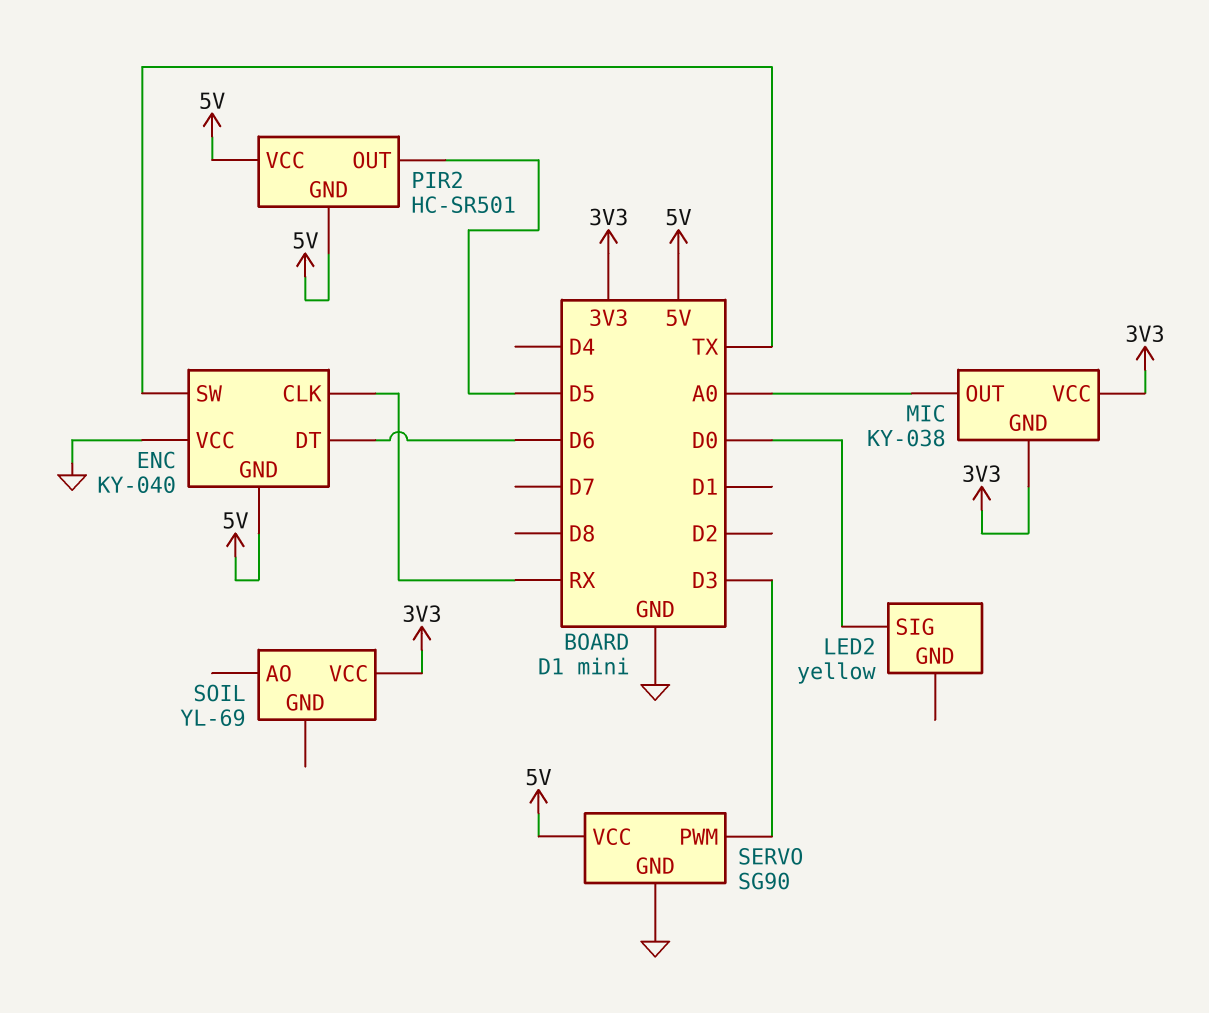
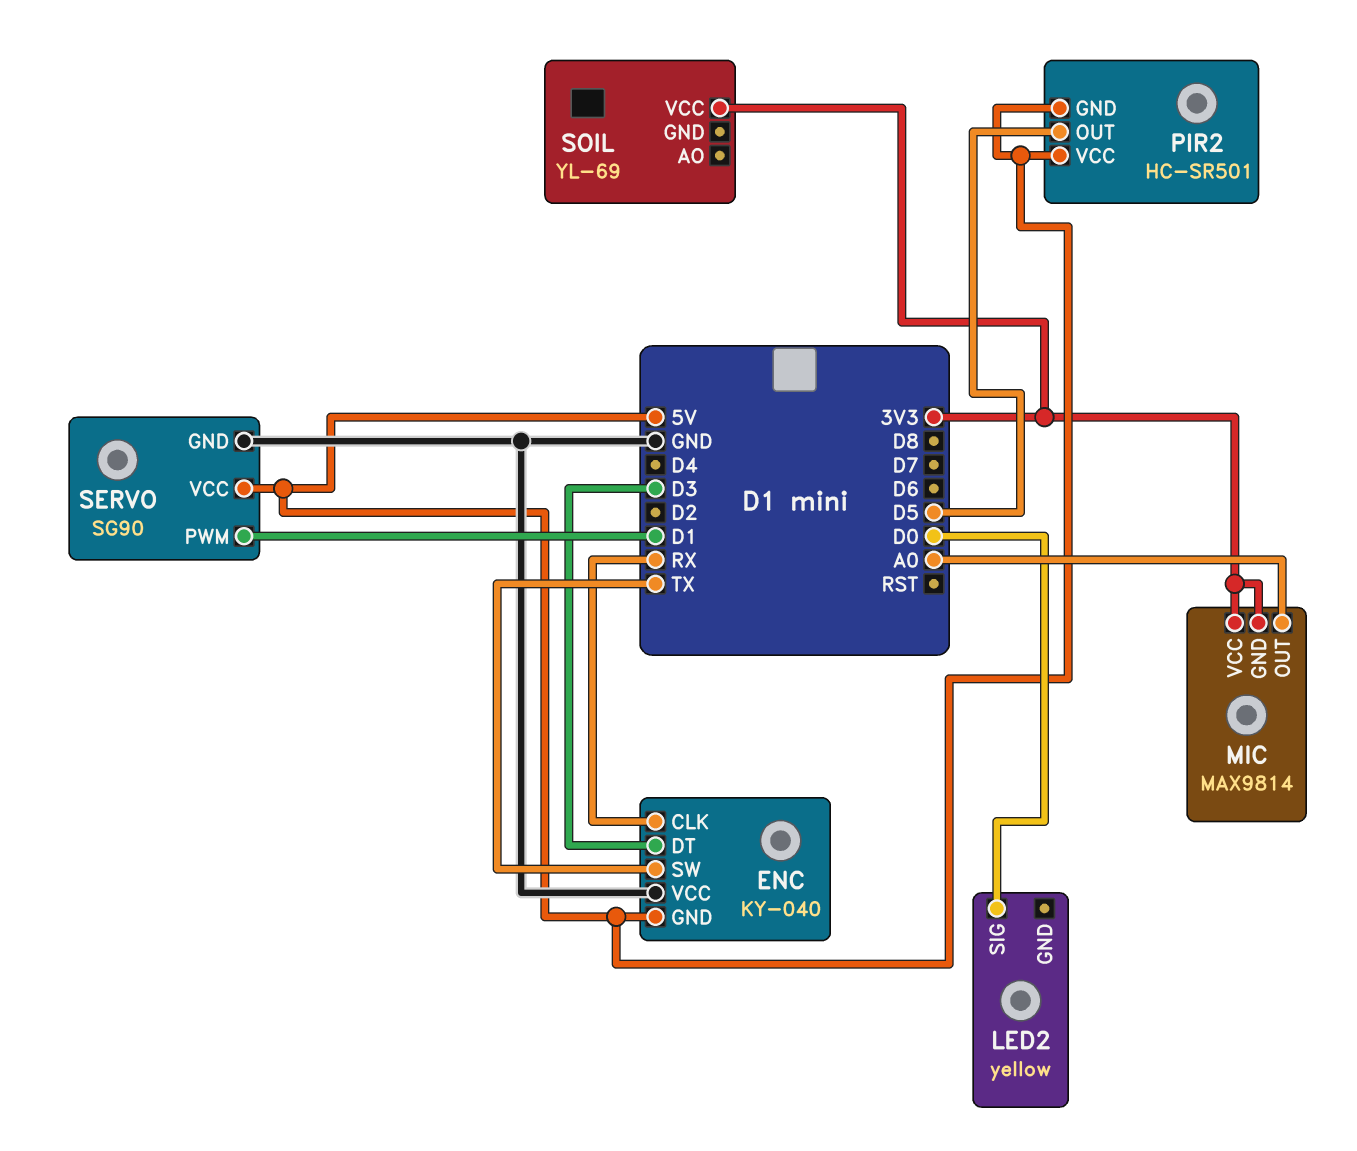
ENC pin DT: D6 -> D3
MIC: KY-038 -> MAX9814
SERVO pin PWM: D3 -> D1

